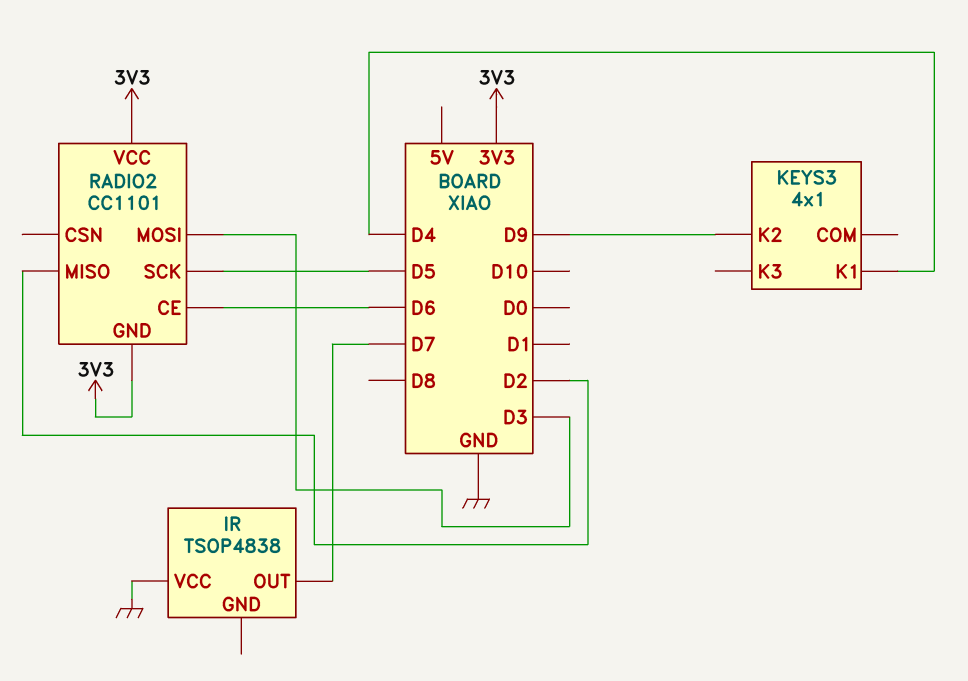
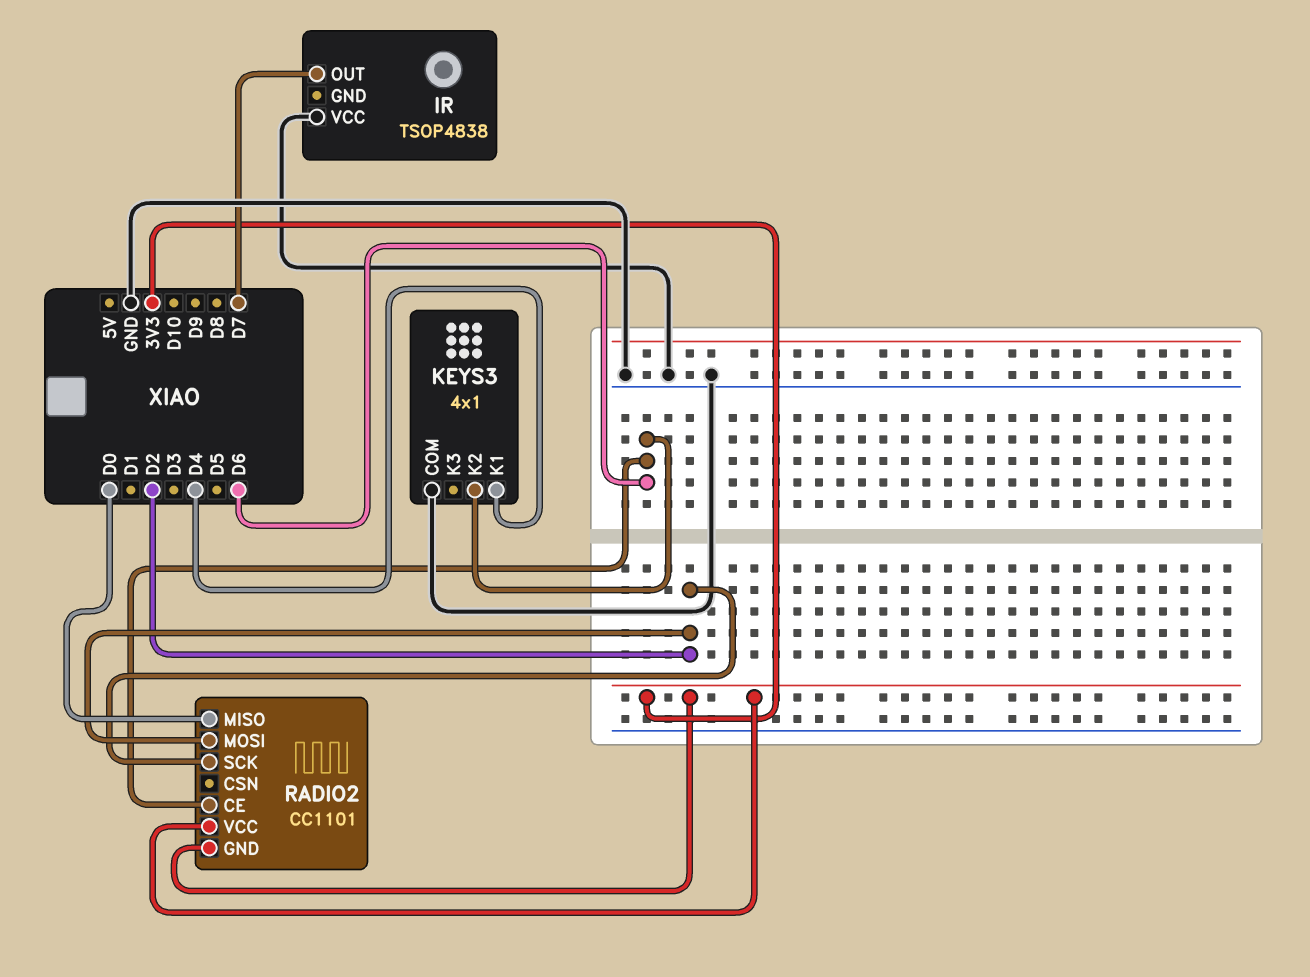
KEYS3 pin COM: none -> GND
KEYS3 pin K2: D9 -> D6
RADIO2 pin MISO: D2 -> D0
RADIO2 pin MOSI: D3 -> D2
RADIO2 pin SCK: D5 -> D2

